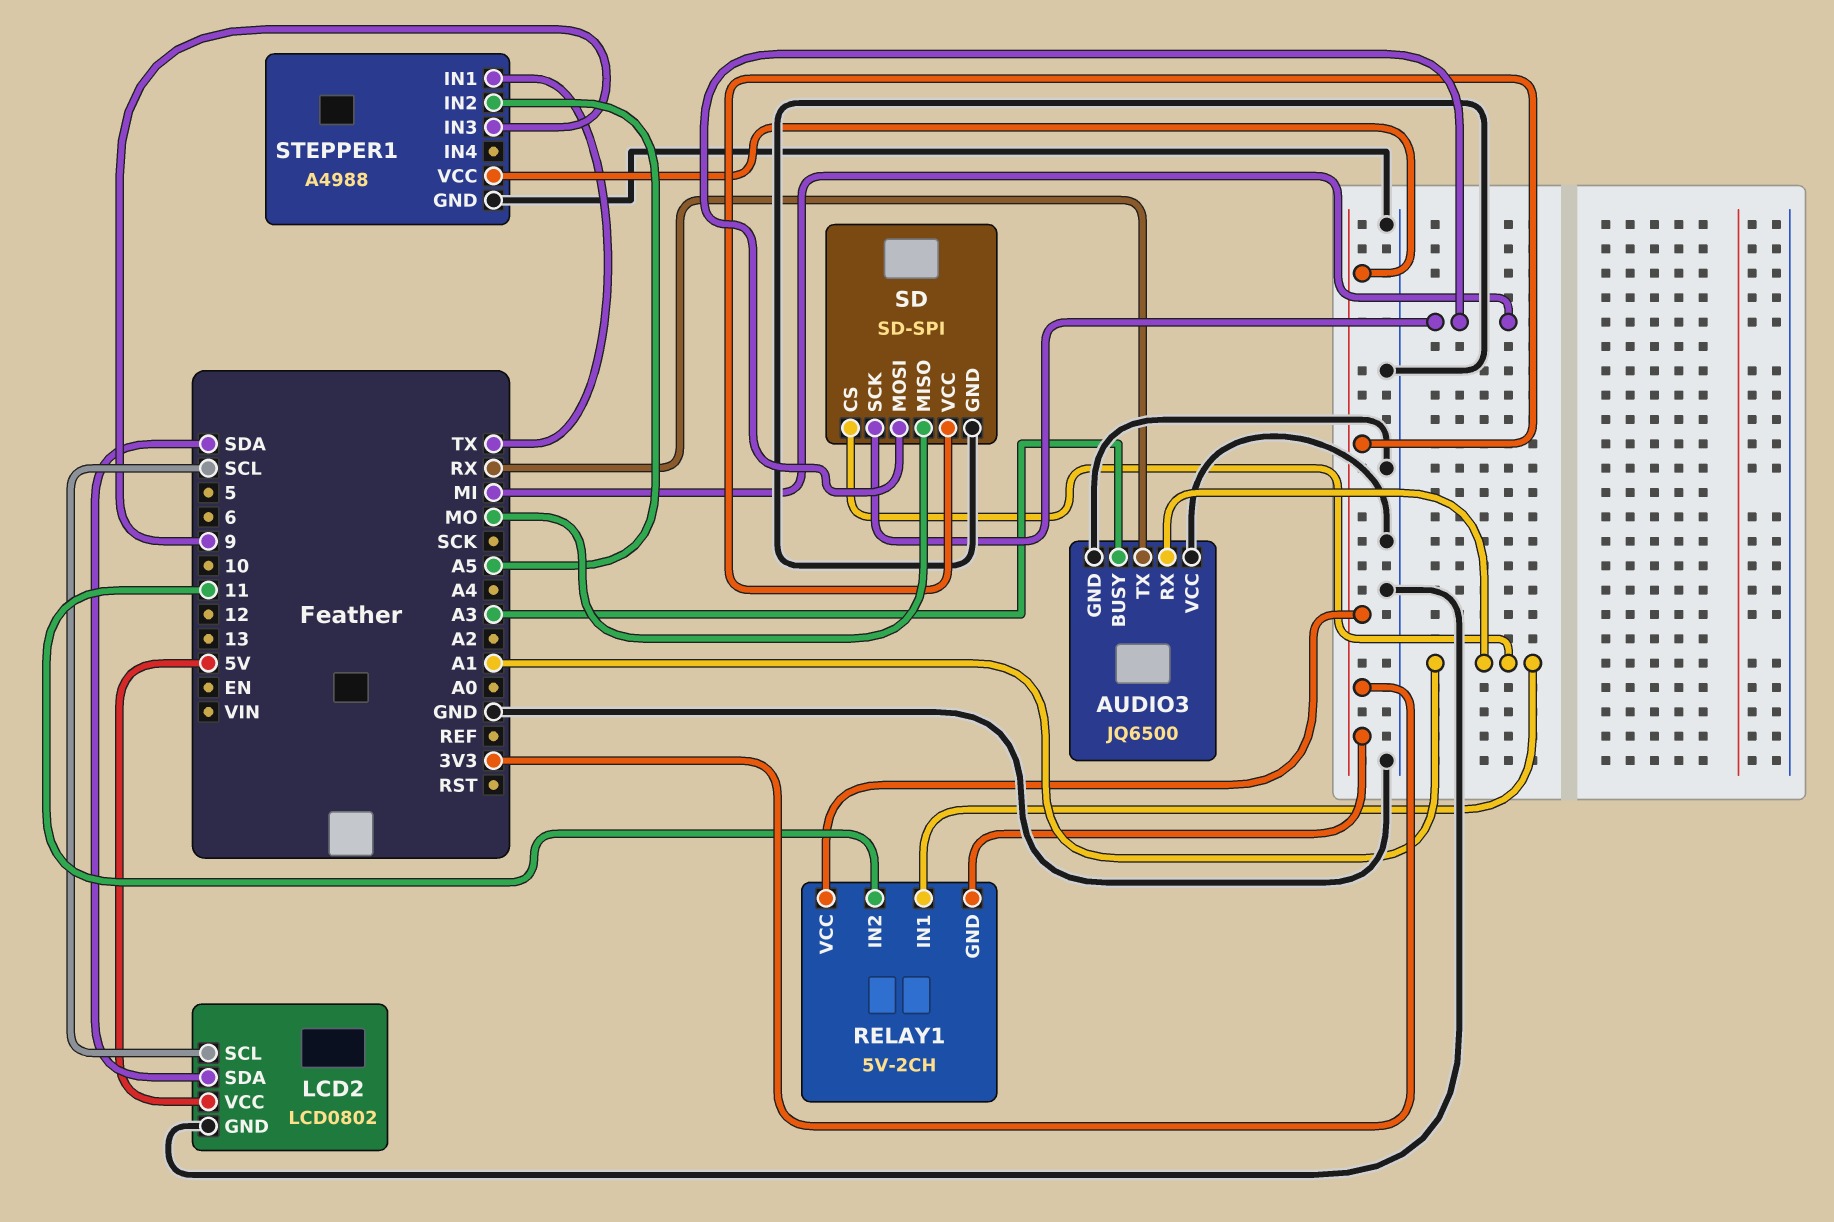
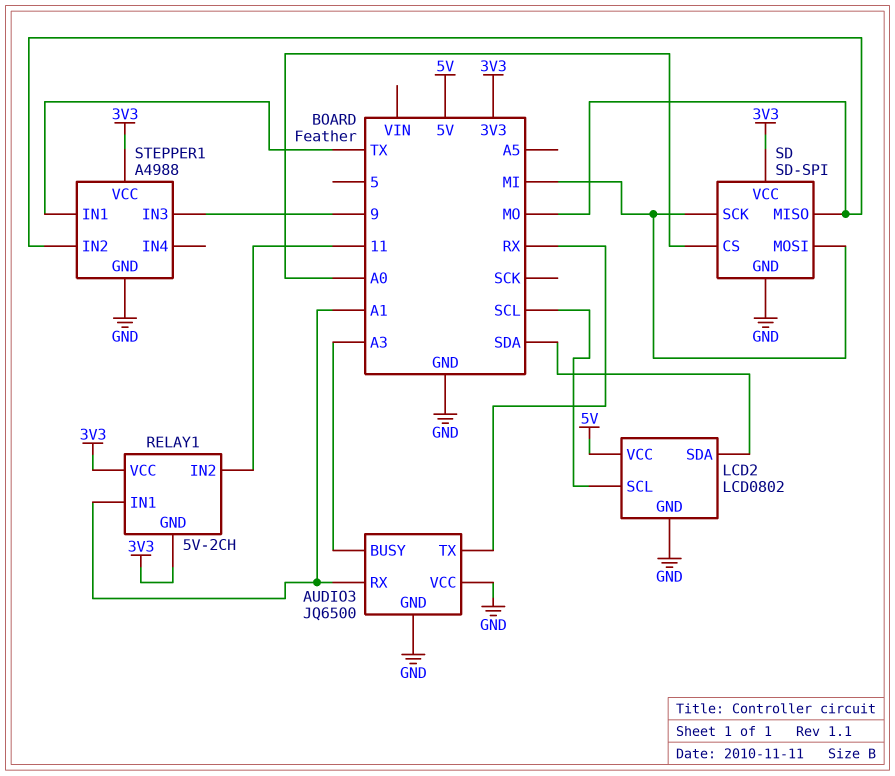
SD pin CS: A1 -> A0
STEPPER1 pin IN2: A5 -> MO

